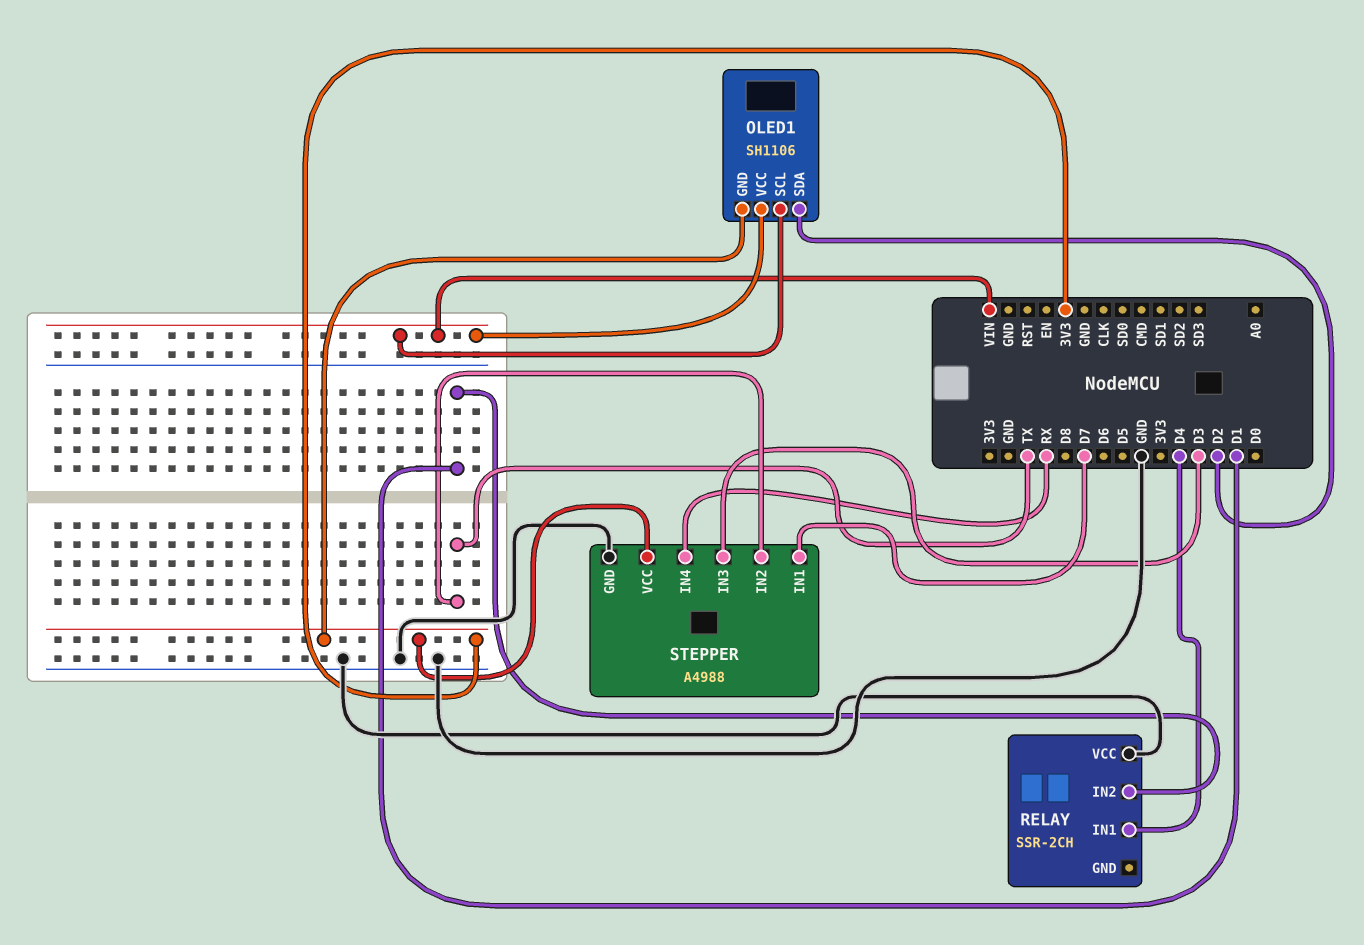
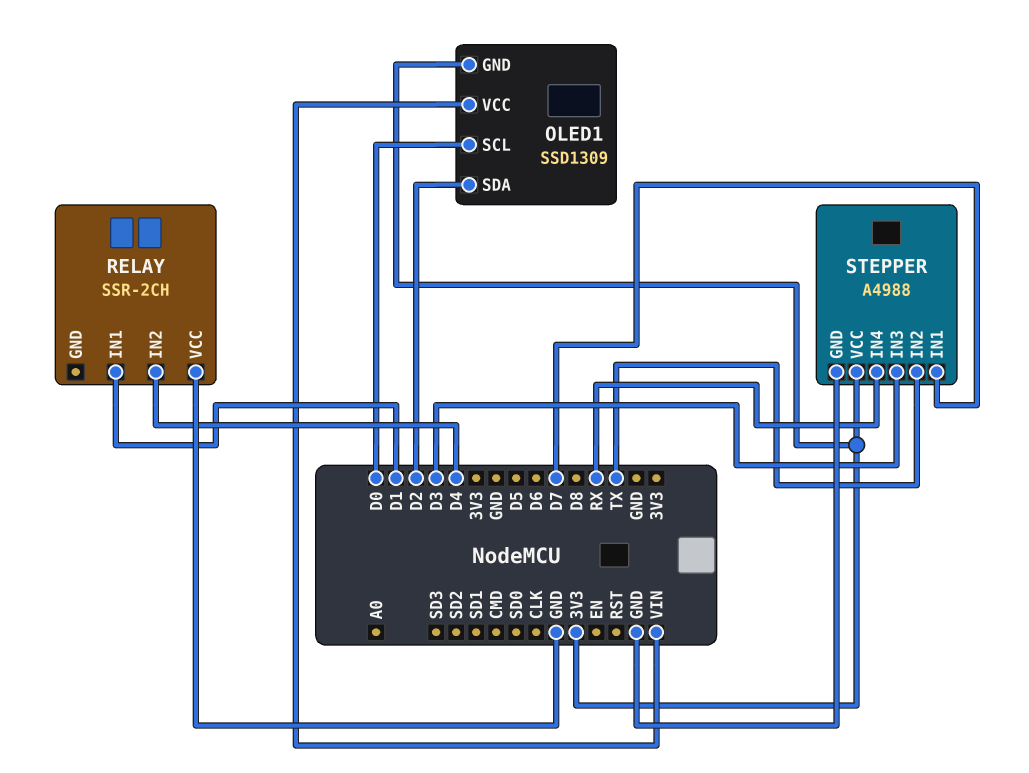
OLED1: SH1106 -> SSD1309
OLED1 pin SCL: VIN -> D0
RELAY pin IN1: D4 -> D1
RELAY pin IN2: D1 -> D4

